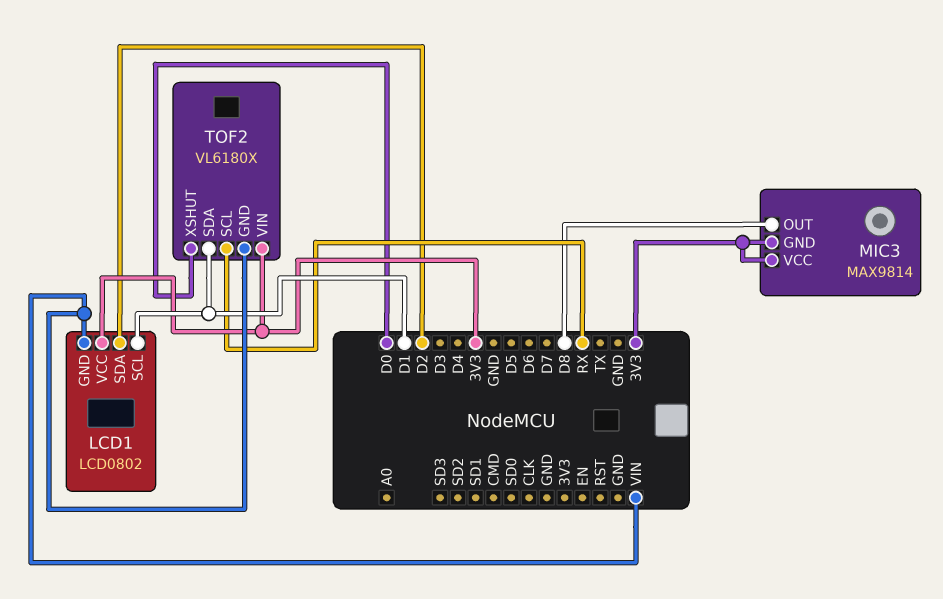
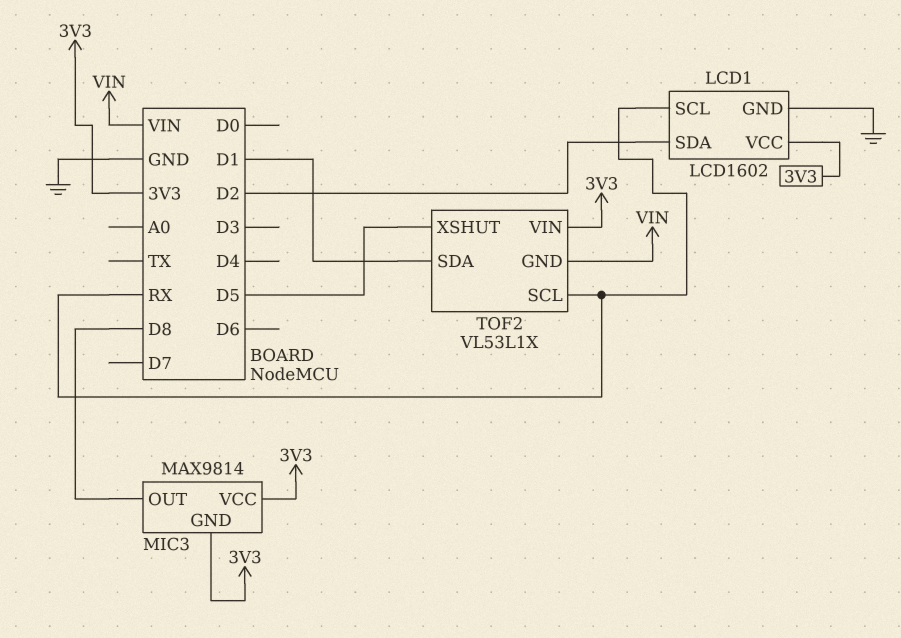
LCD1: LCD0802 -> LCD1602
LCD1 pin GND: VIN -> GND
LCD1 pin SCL: D1 -> RX
TOF2: VL6180X -> VL53L1X
TOF2 pin XSHUT: D0 -> D5

